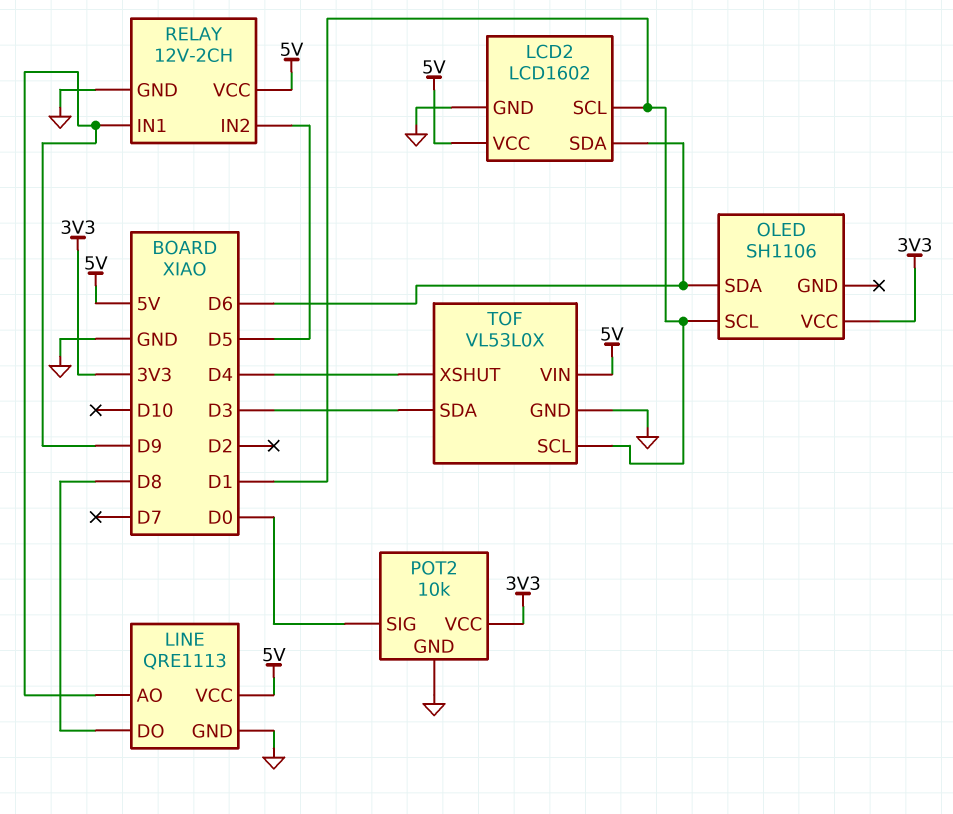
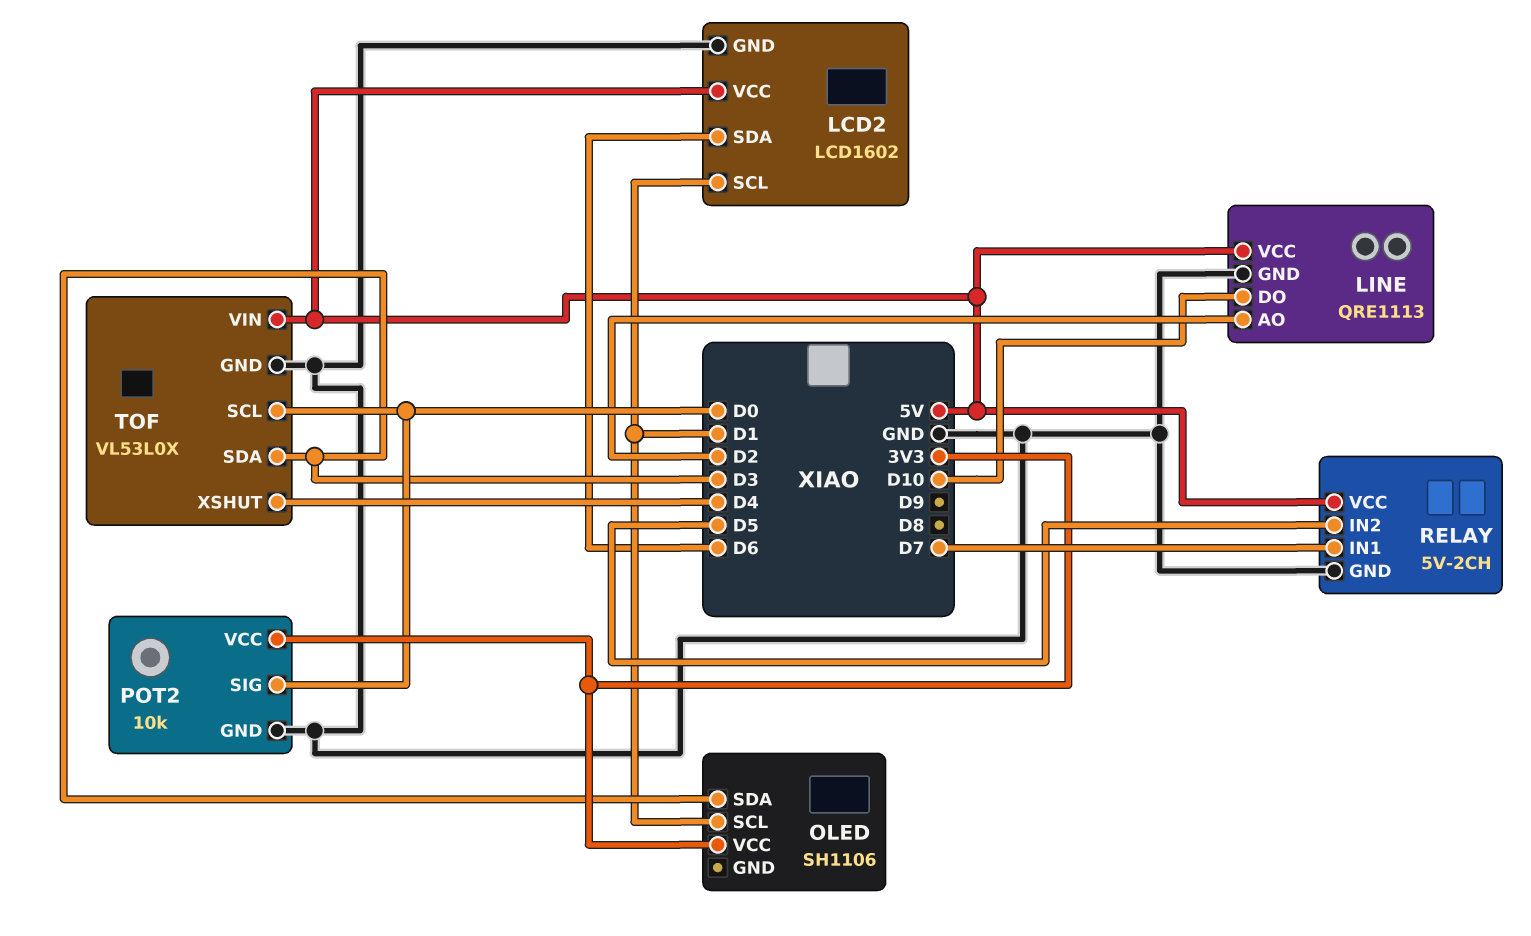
LINE pin AO: D9 -> D2
LINE pin DO: D8 -> D10
OLED pin SDA: D6 -> D3
RELAY: 12V-2CH -> 5V-2CH
RELAY pin IN1: D9 -> D7
TOF pin SCL: D1 -> D0

